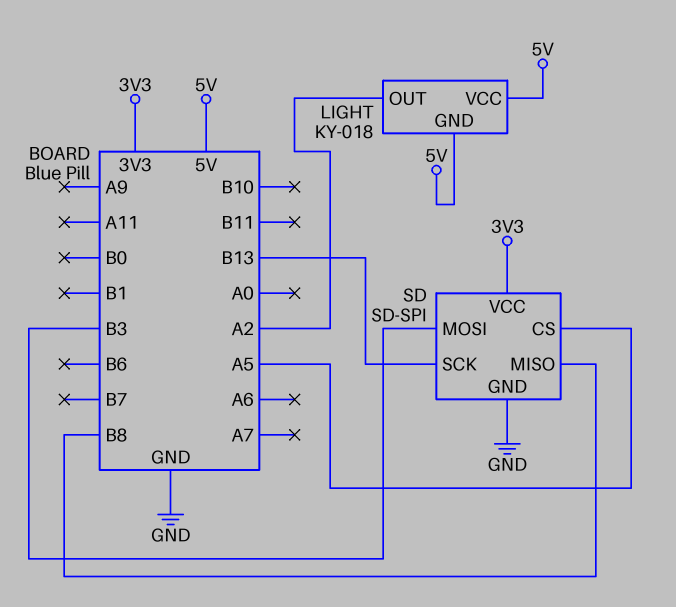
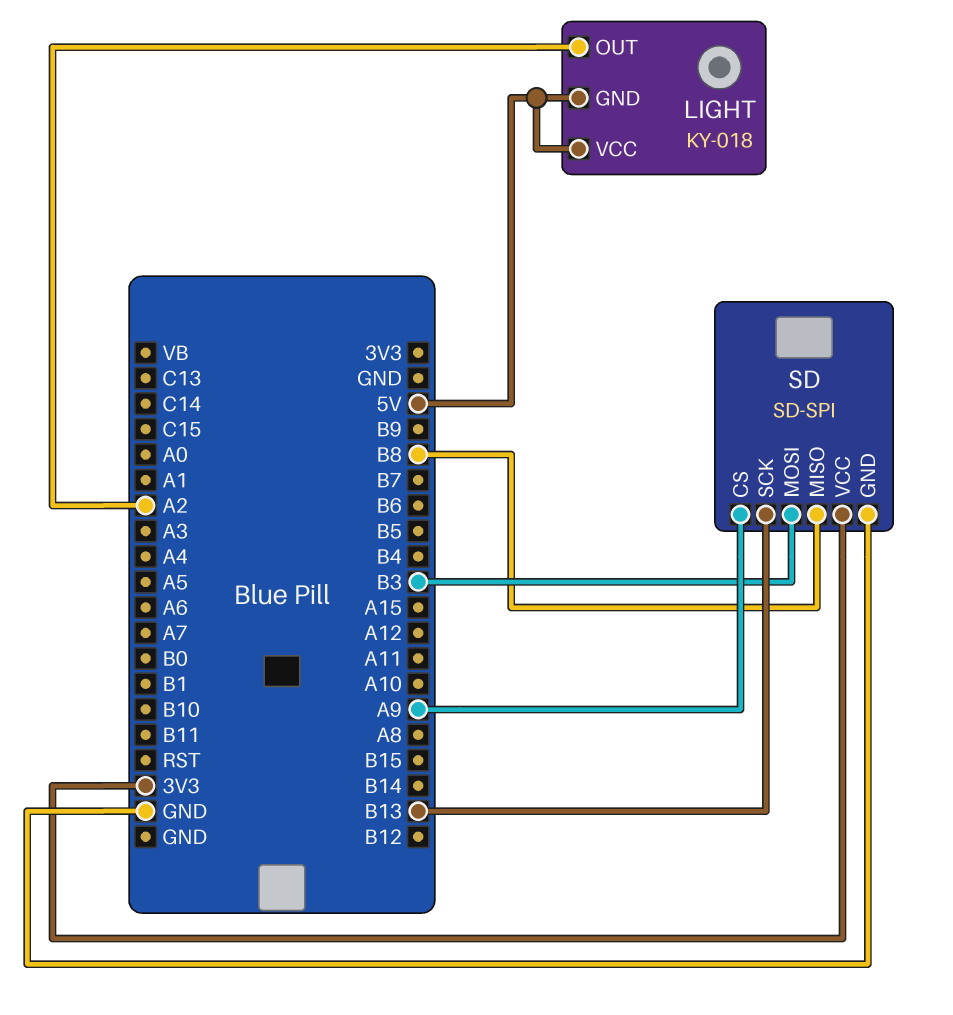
SD pin CS: A5 -> A9

